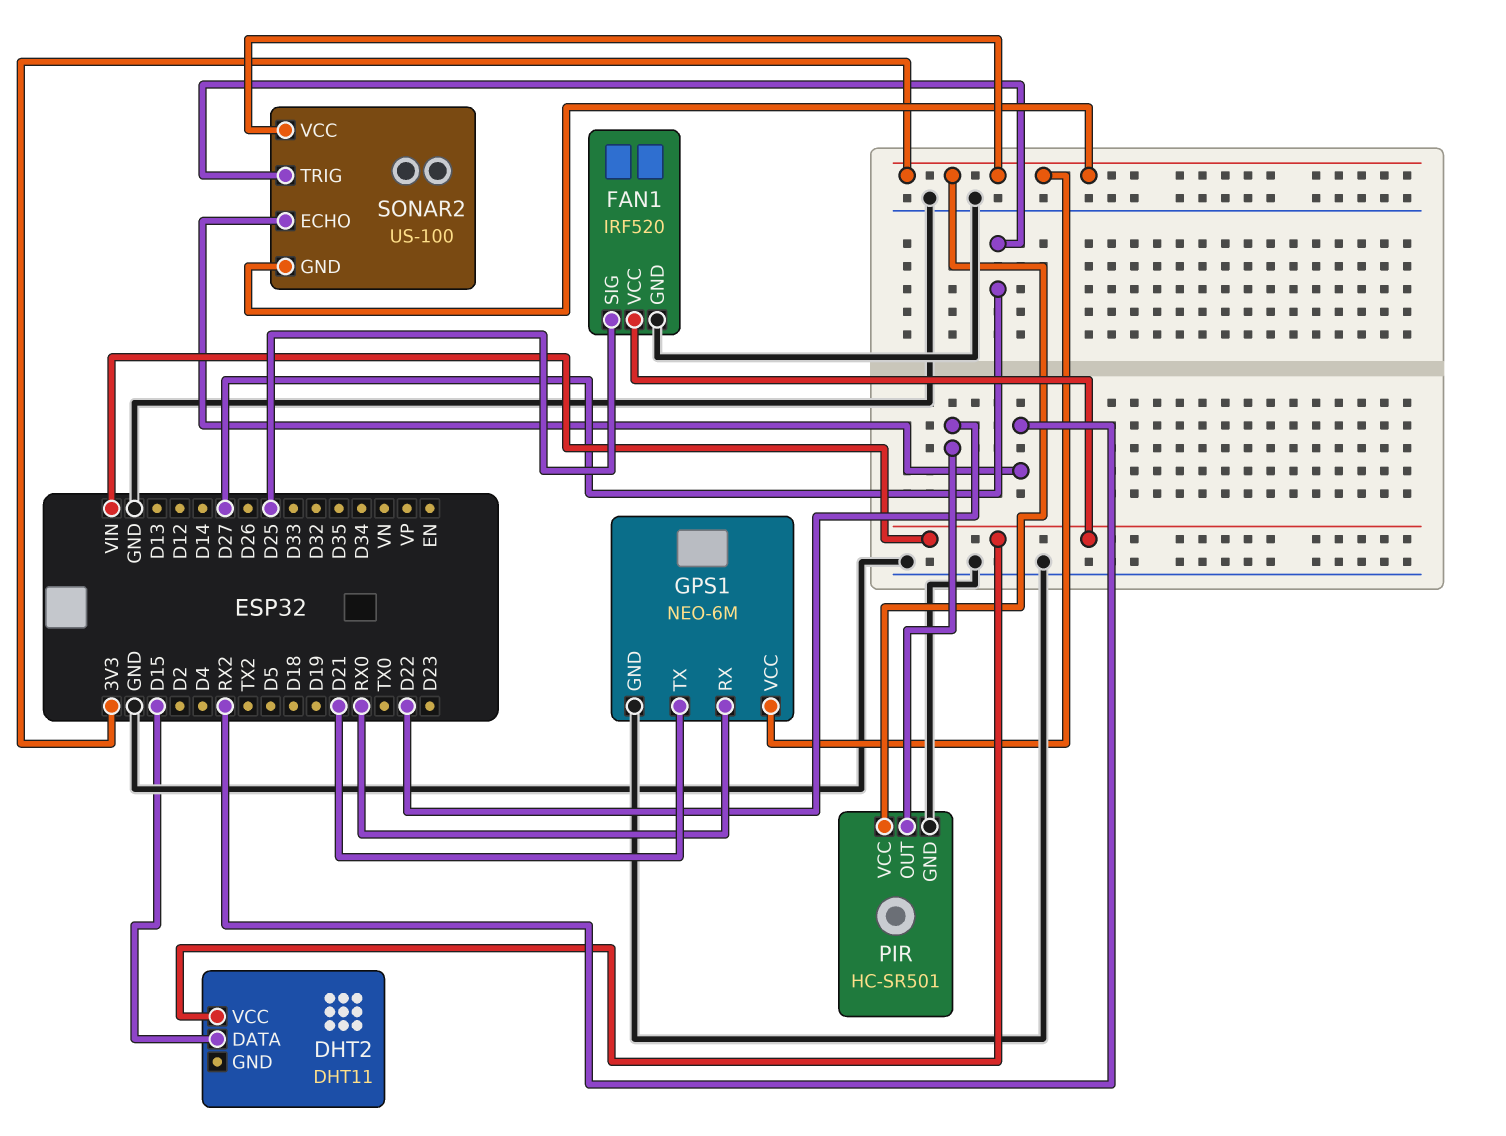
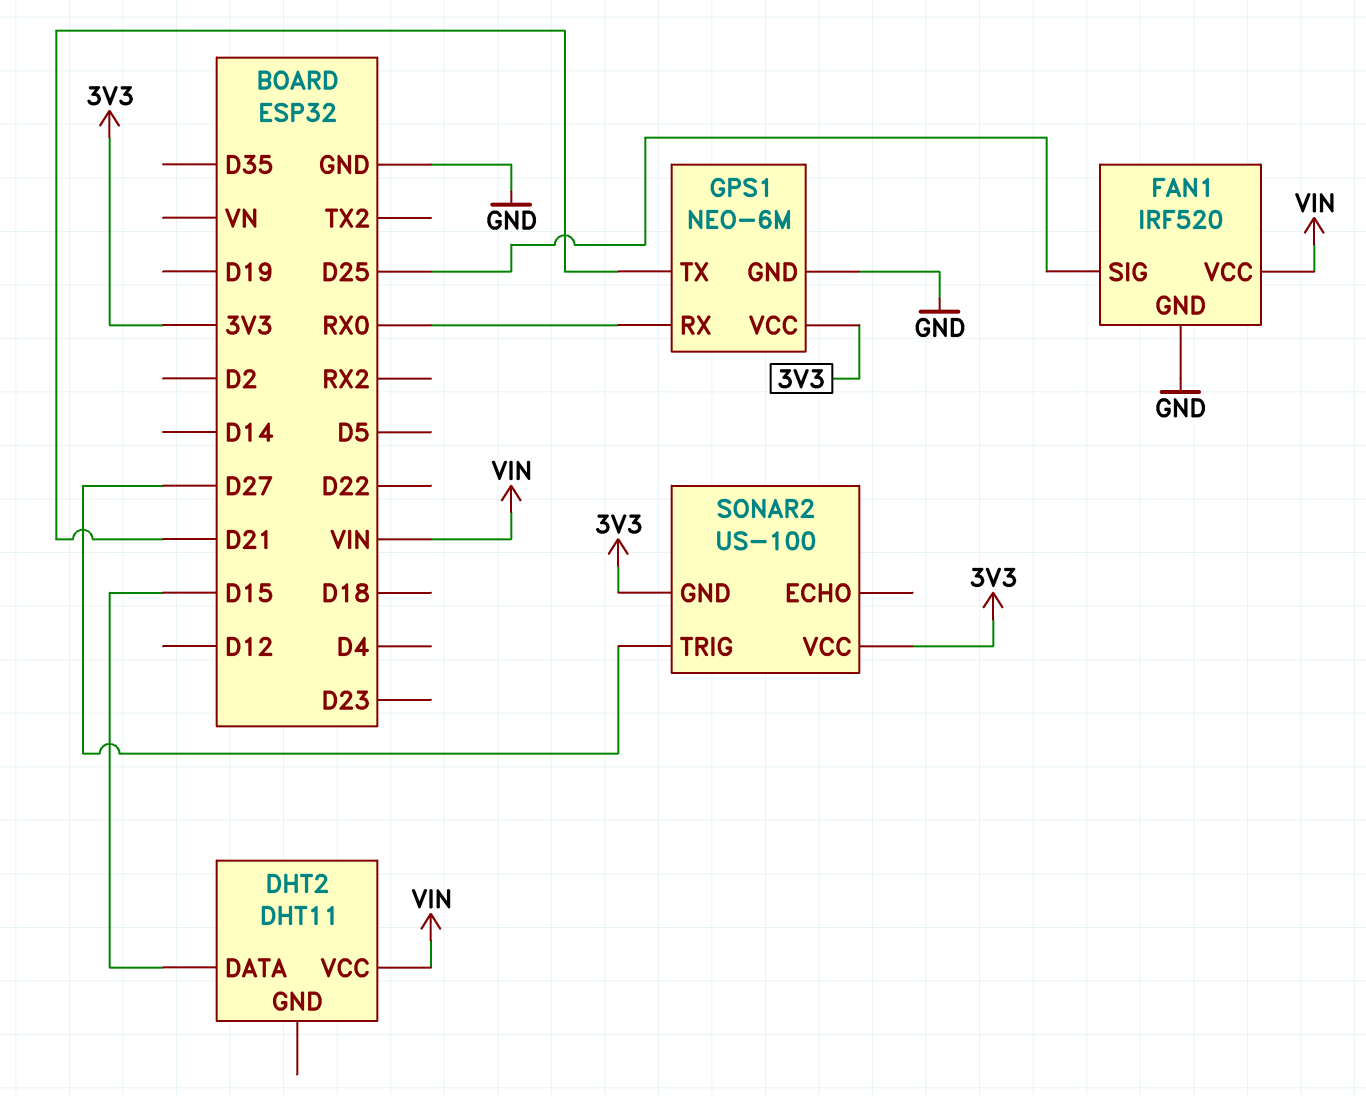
PIR: HC-SR501 -> none
PIR pin GND: GND -> none
PIR pin OUT: D22 -> none
PIR pin VCC: 3V3 -> none
SONAR2 pin ECHO: RX2 -> none

